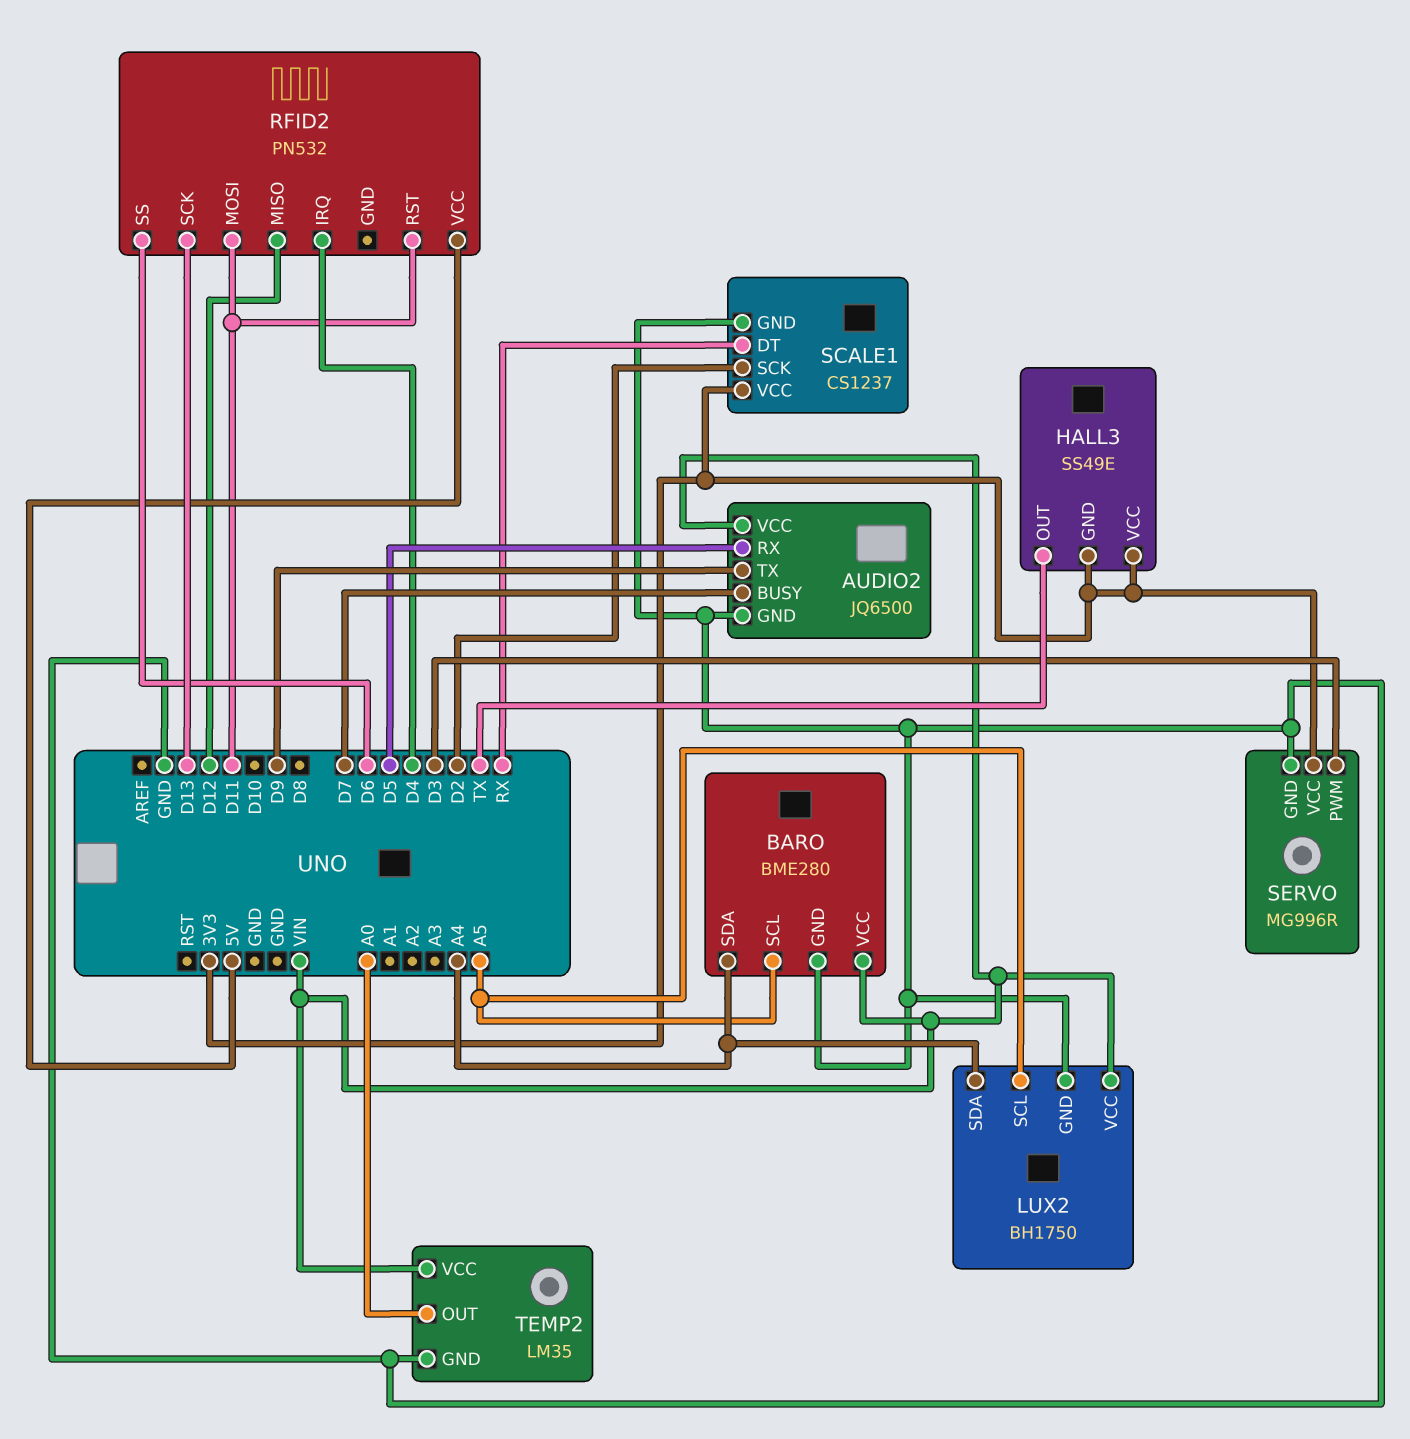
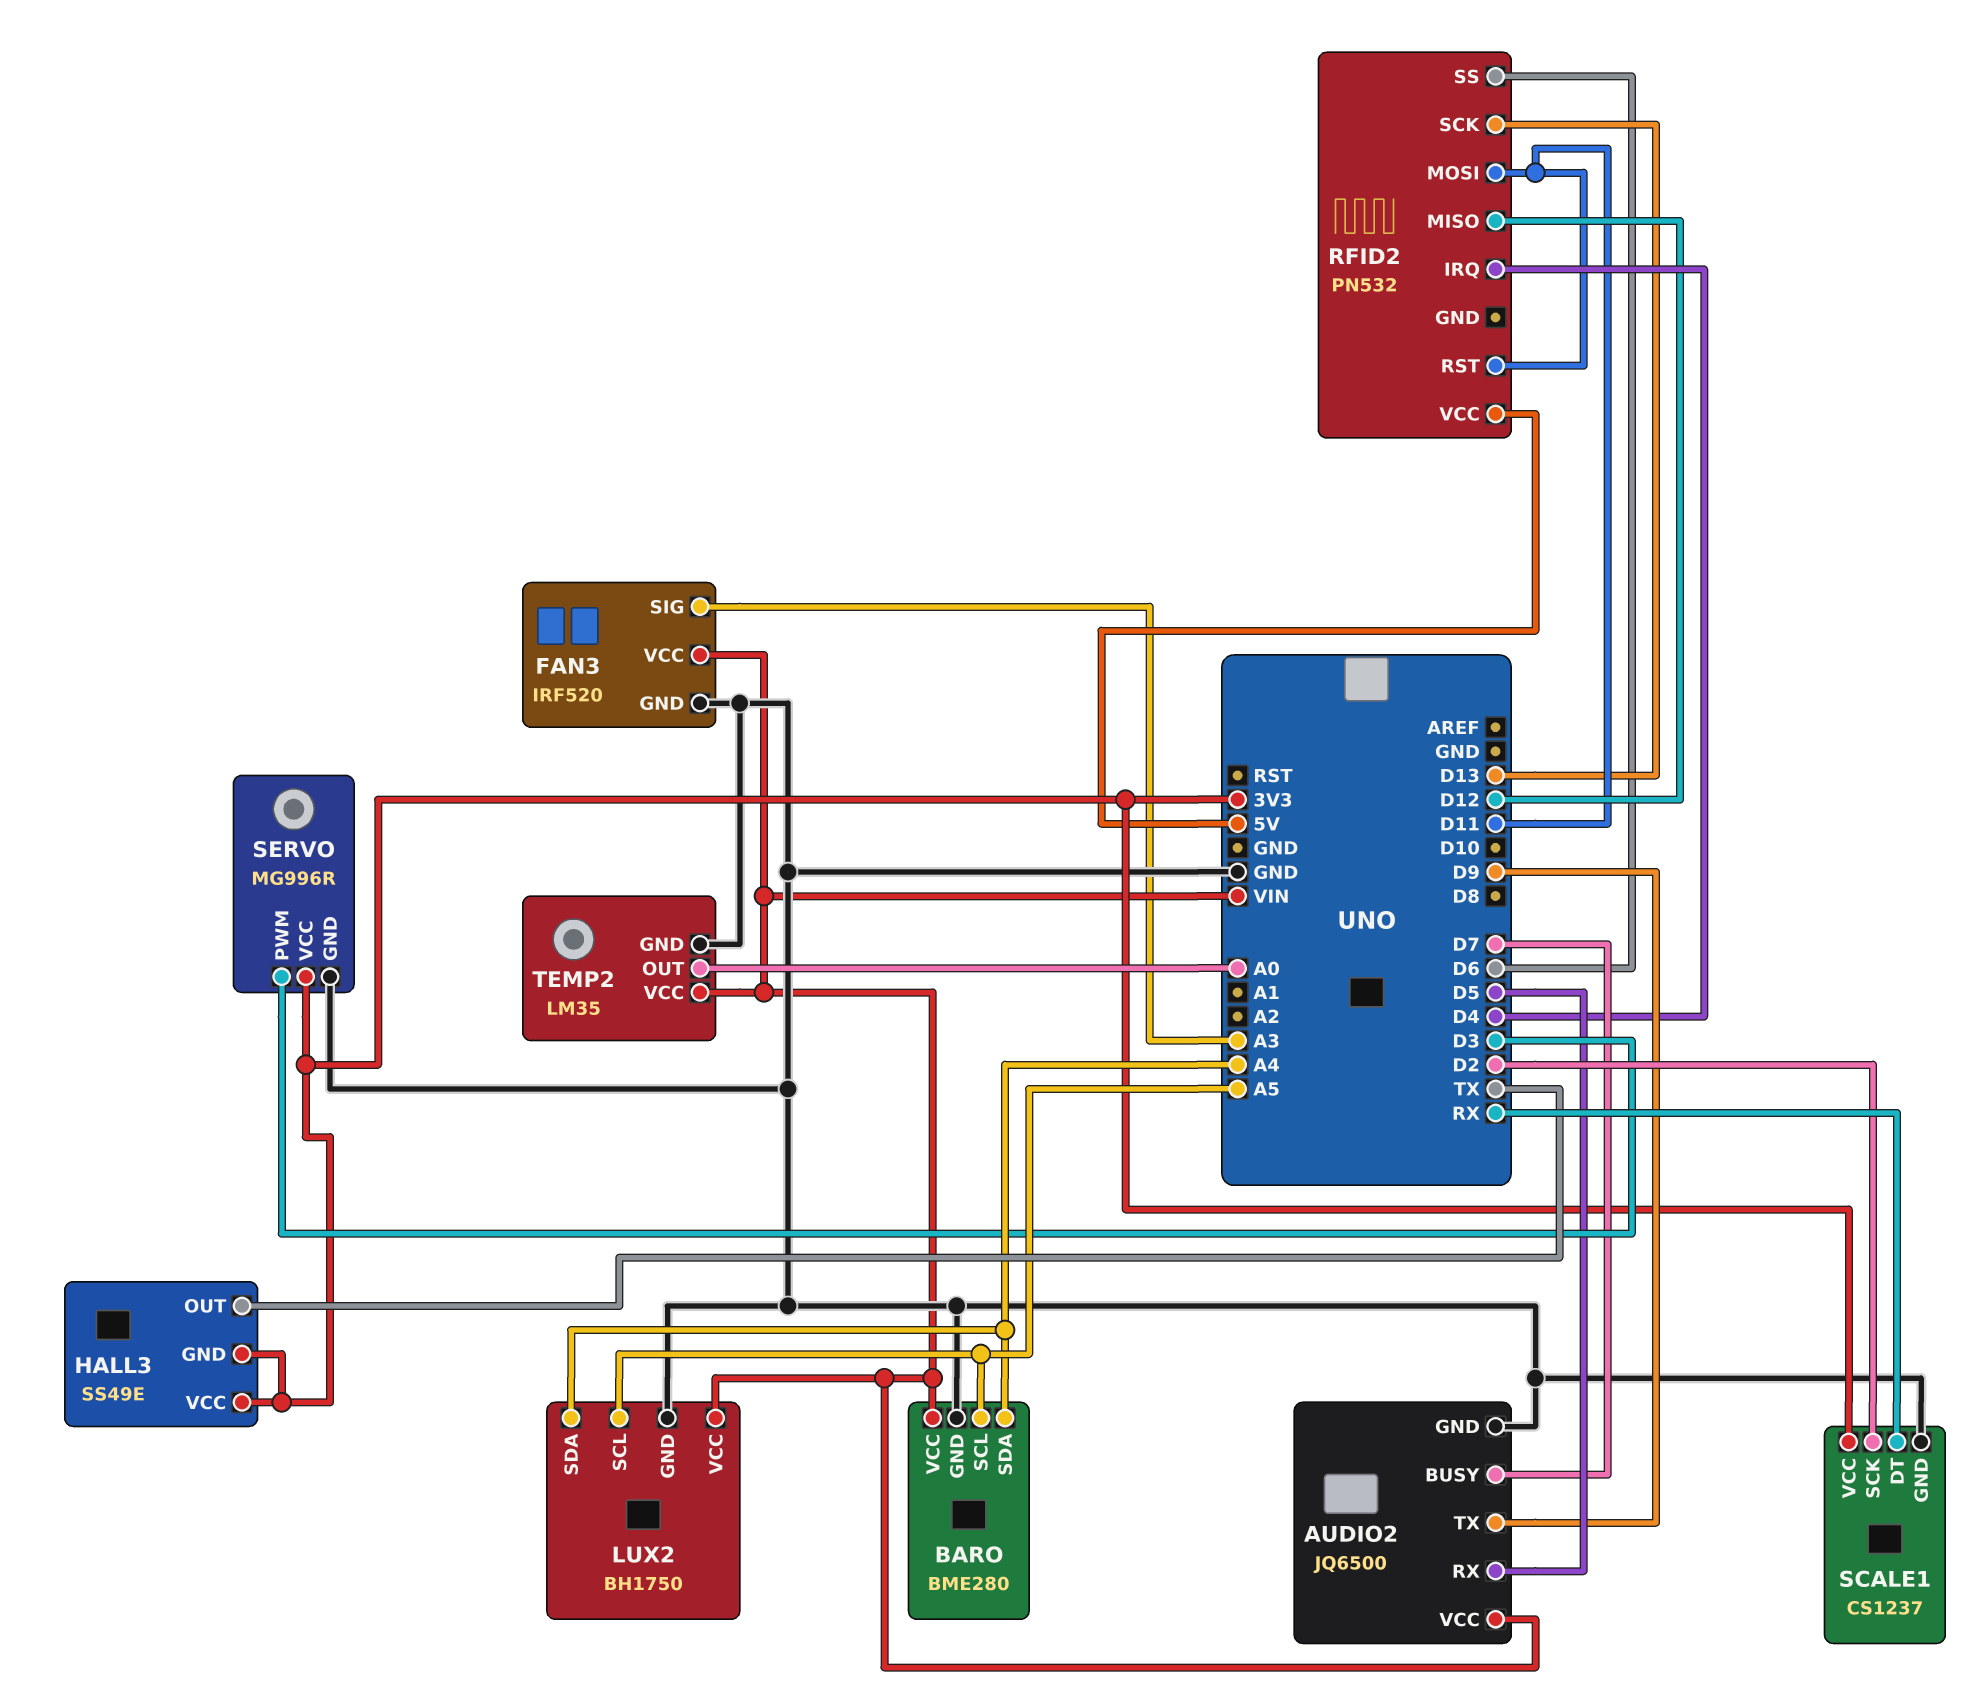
FAN3: none -> IRF520
FAN3 pin GND: none -> GND
FAN3 pin SIG: none -> A3
FAN3 pin VCC: none -> VIN

